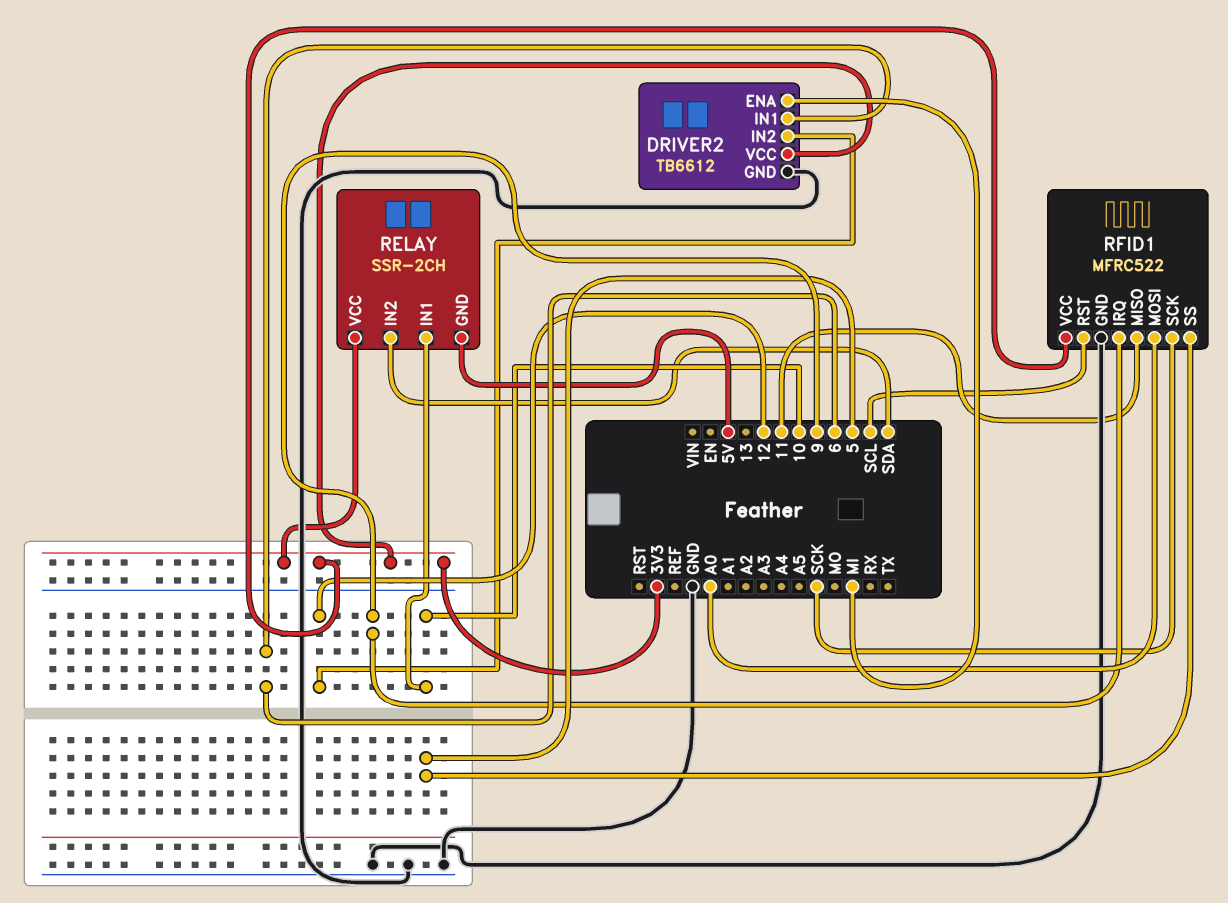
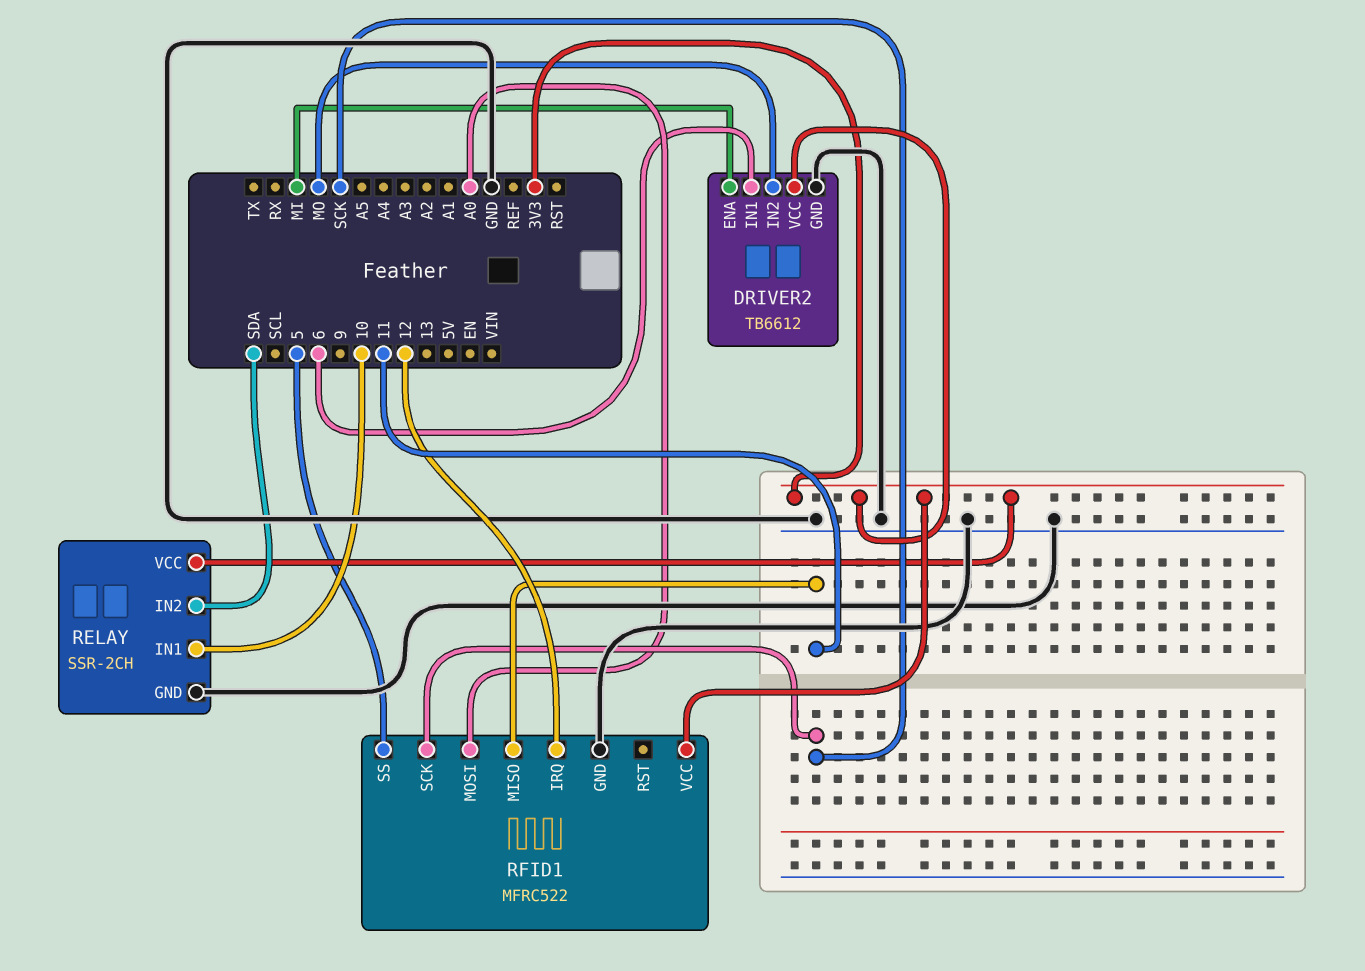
DRIVER2 pin IN2: 12 -> MO
RELAY pin GND: 5V -> GND
RFID1 pin IRQ: 9 -> 12
RFID1 pin RST: SCL -> none

